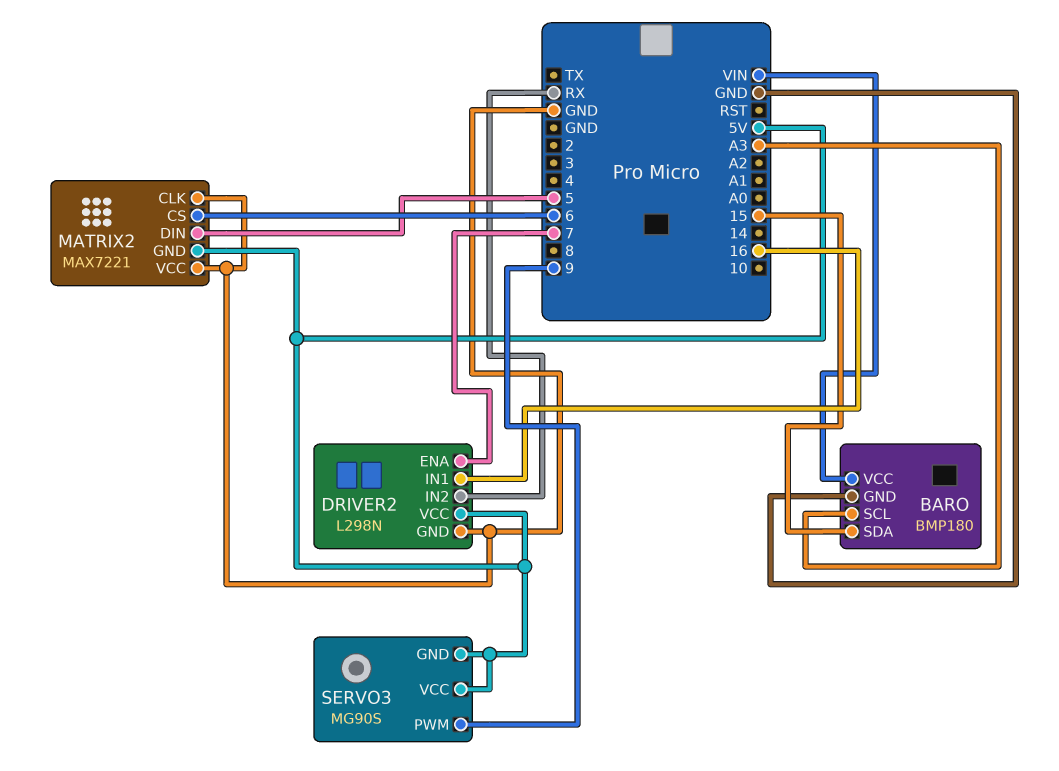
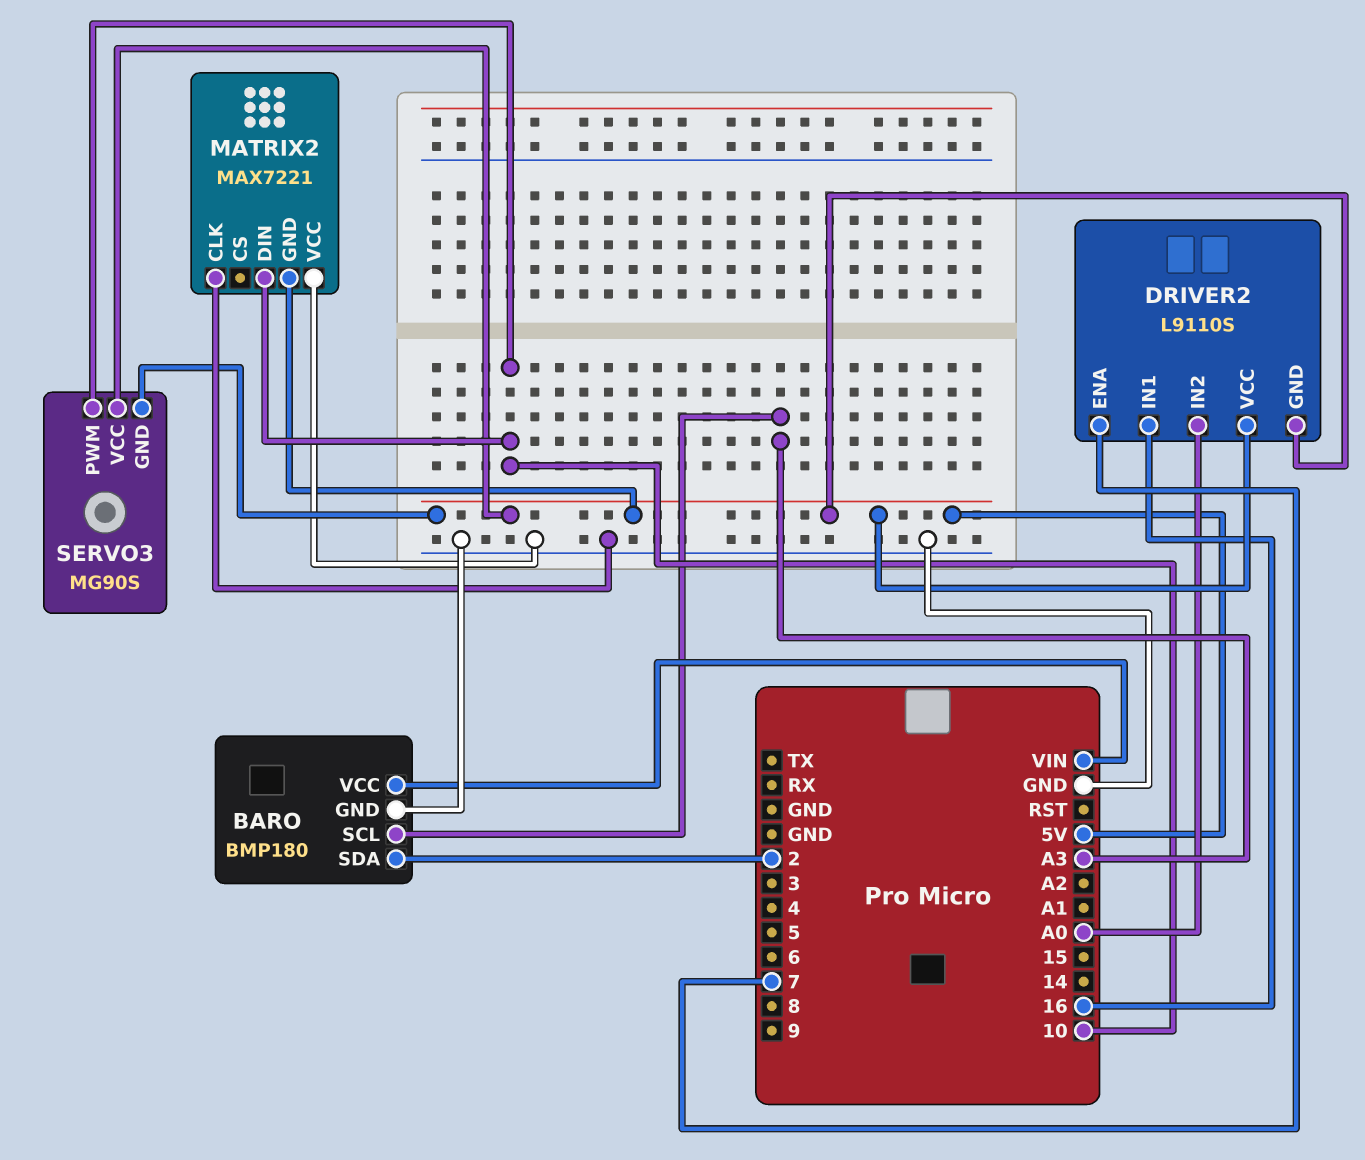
BARO pin SDA: 15 -> 2
DRIVER2: L298N -> L9110S
DRIVER2 pin GND: GND -> 5V
DRIVER2 pin IN2: RX -> A0
MATRIX2 pin CS: 6 -> none
MATRIX2 pin DIN: 5 -> 10
SERVO3 pin PWM: 9 -> 10

